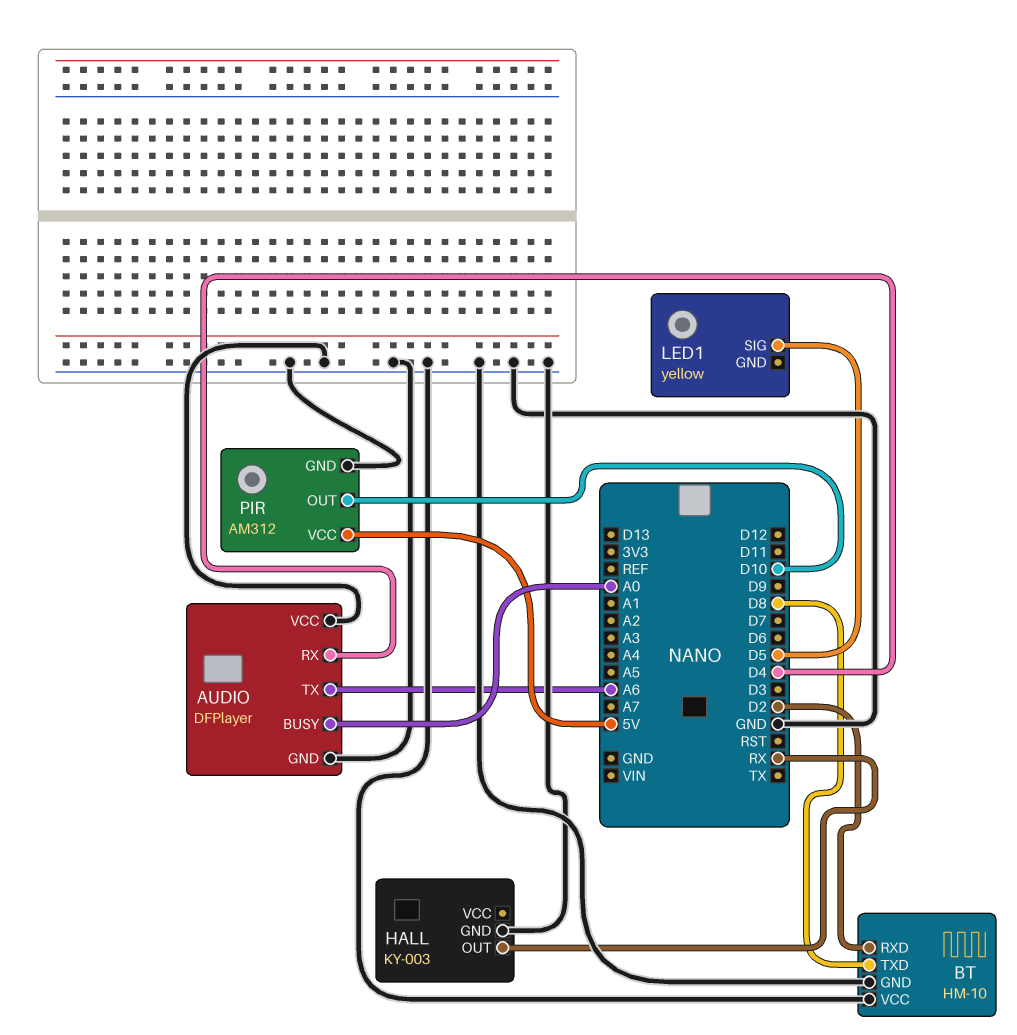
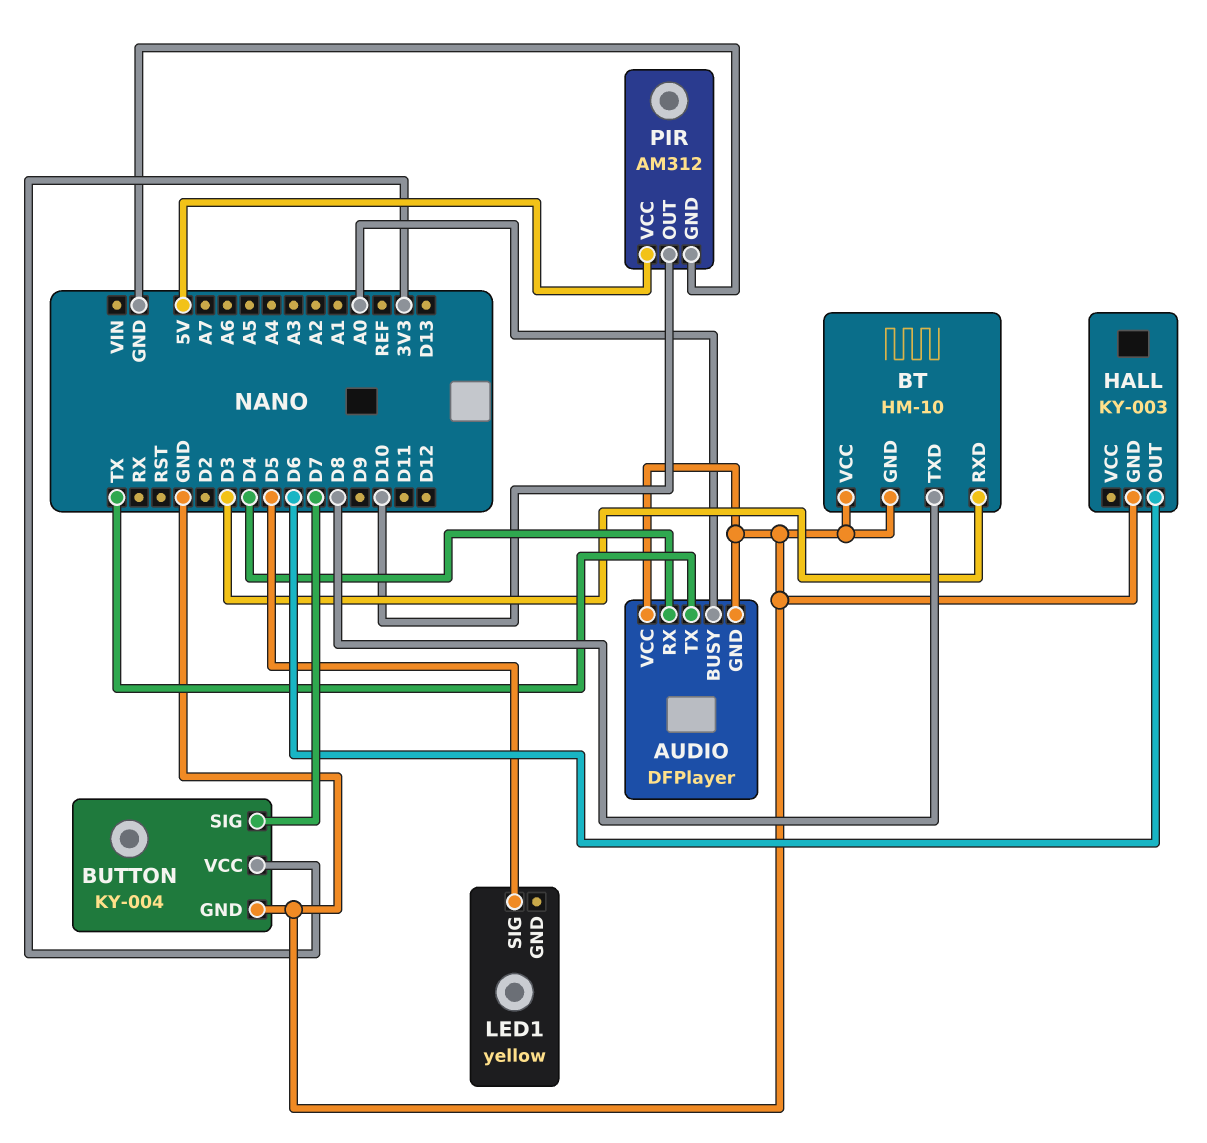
AUDIO pin TX: A6 -> TX
BT pin RXD: D2 -> D3
BUTTON: none -> KY-004
BUTTON pin GND: none -> GND
BUTTON pin SIG: none -> D7
BUTTON pin VCC: none -> 3V3
HALL pin OUT: RX -> D6

